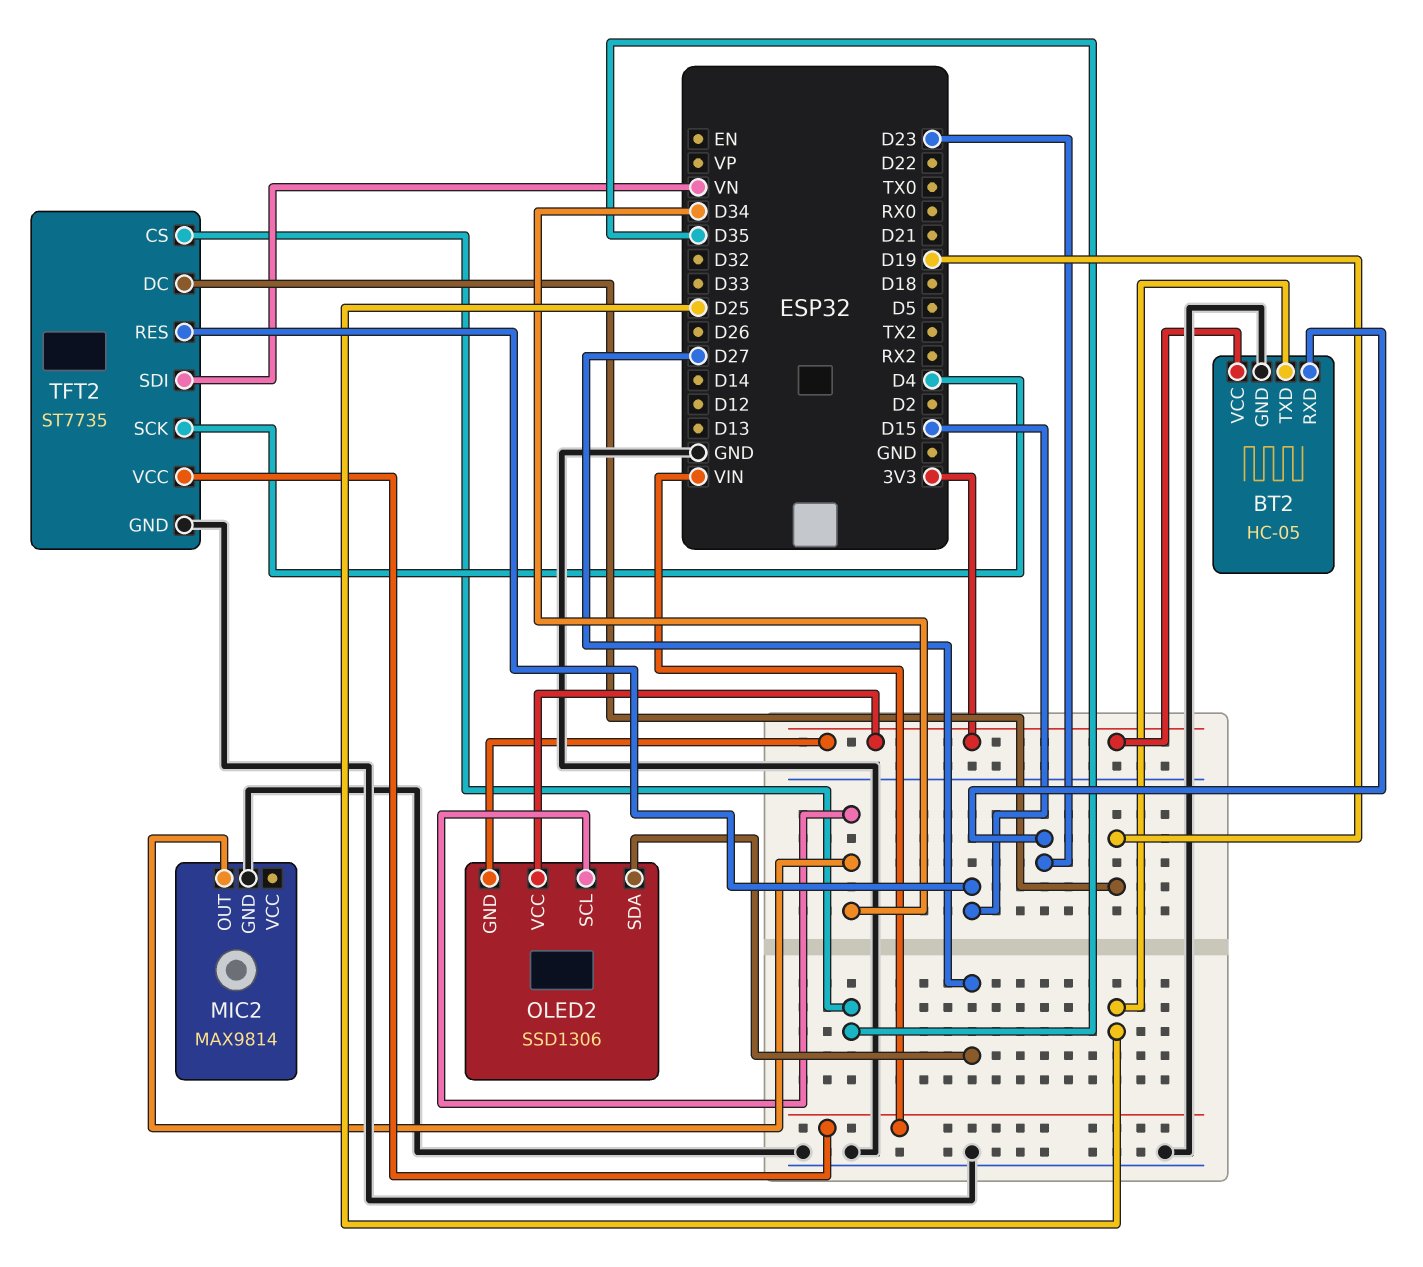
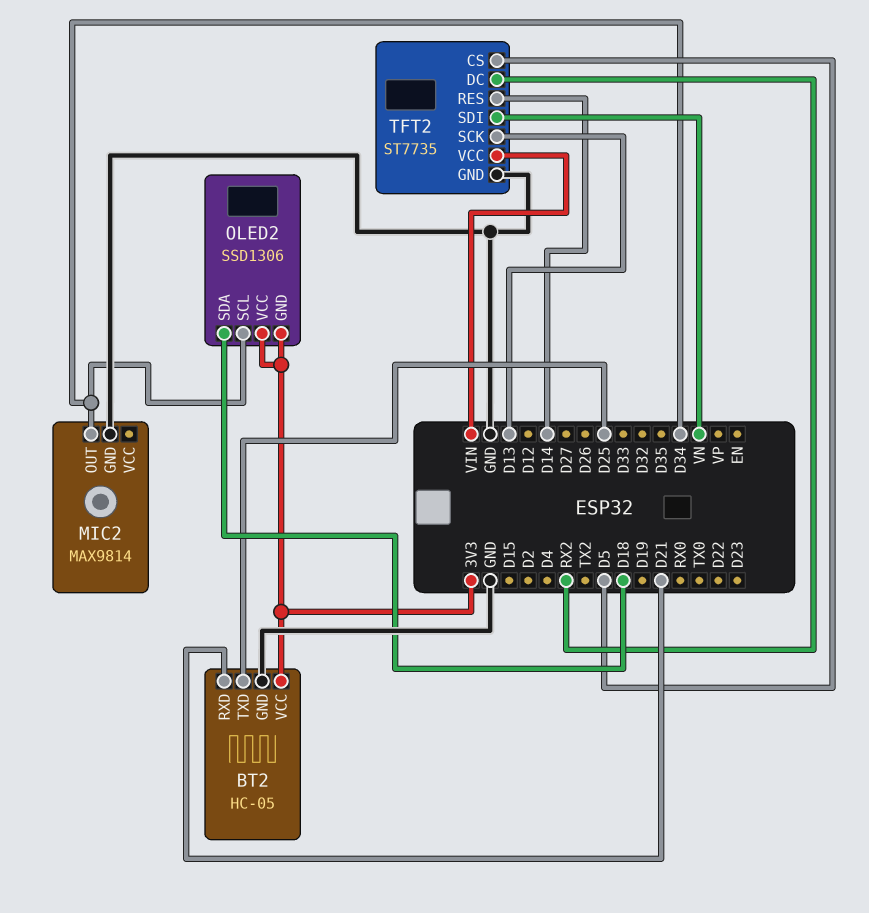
BT2 pin RXD: D23 -> D21
OLED2 pin SDA: D27 -> D18
TFT2 pin CS: D35 -> D5
TFT2 pin DC: D19 -> RX2
TFT2 pin RES: D15 -> D14
TFT2 pin SCK: D4 -> D13

